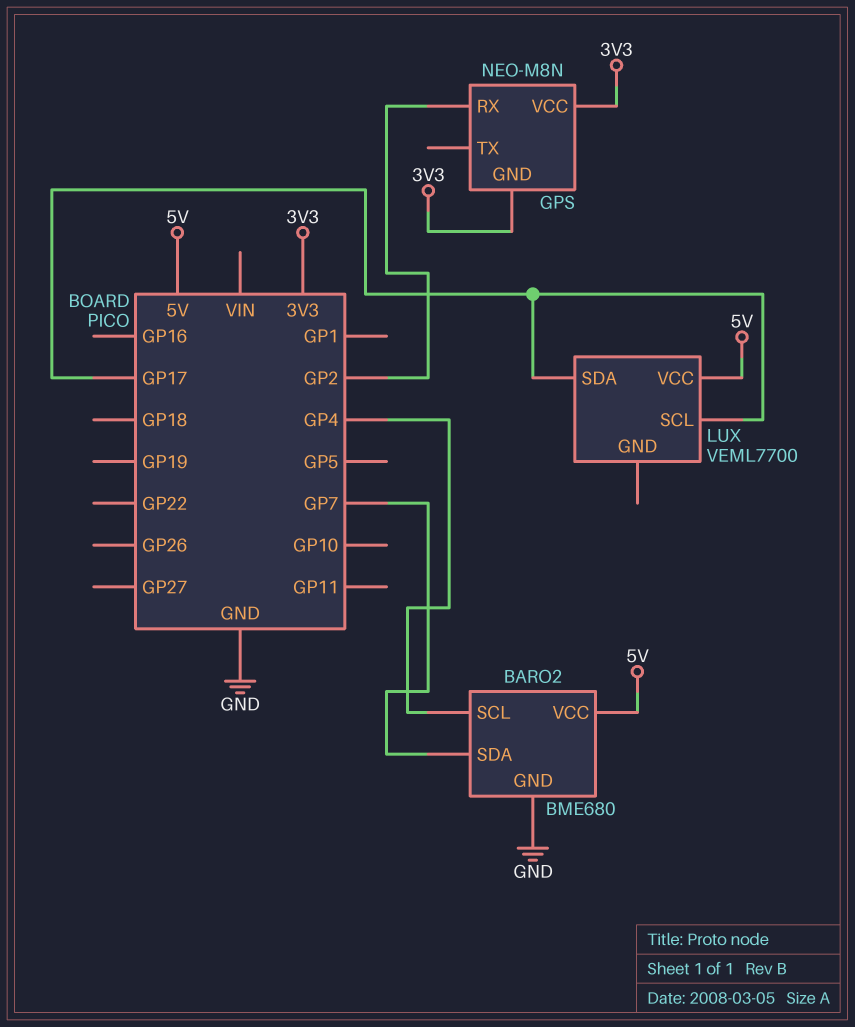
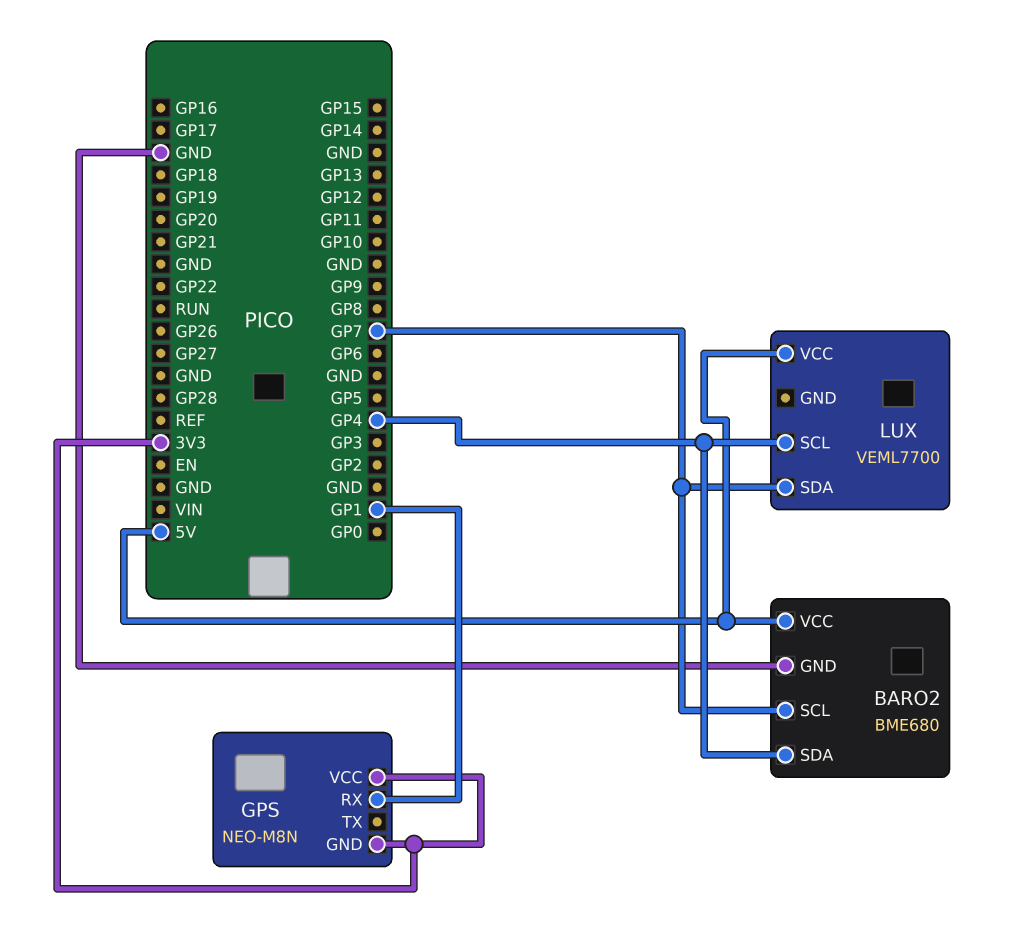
BARO2 pin SCL: GP4 -> GP7
BARO2 pin SDA: GP7 -> GP4
GPS pin RX: GP2 -> GP1
LUX pin SCL: GP17 -> GP4
LUX pin SDA: GP17 -> GP7

